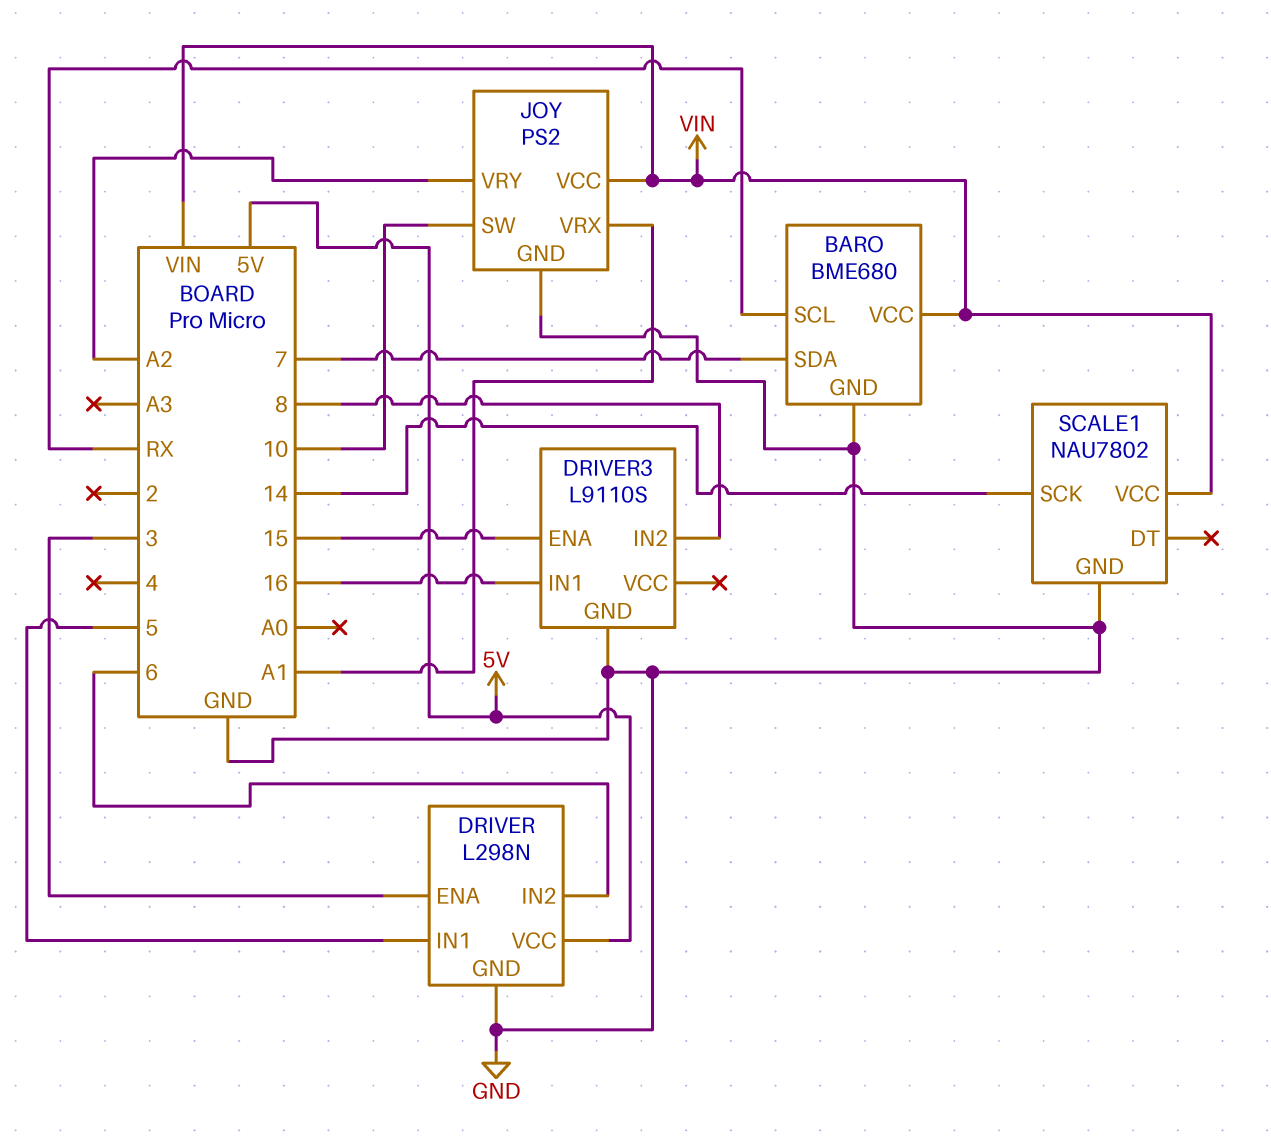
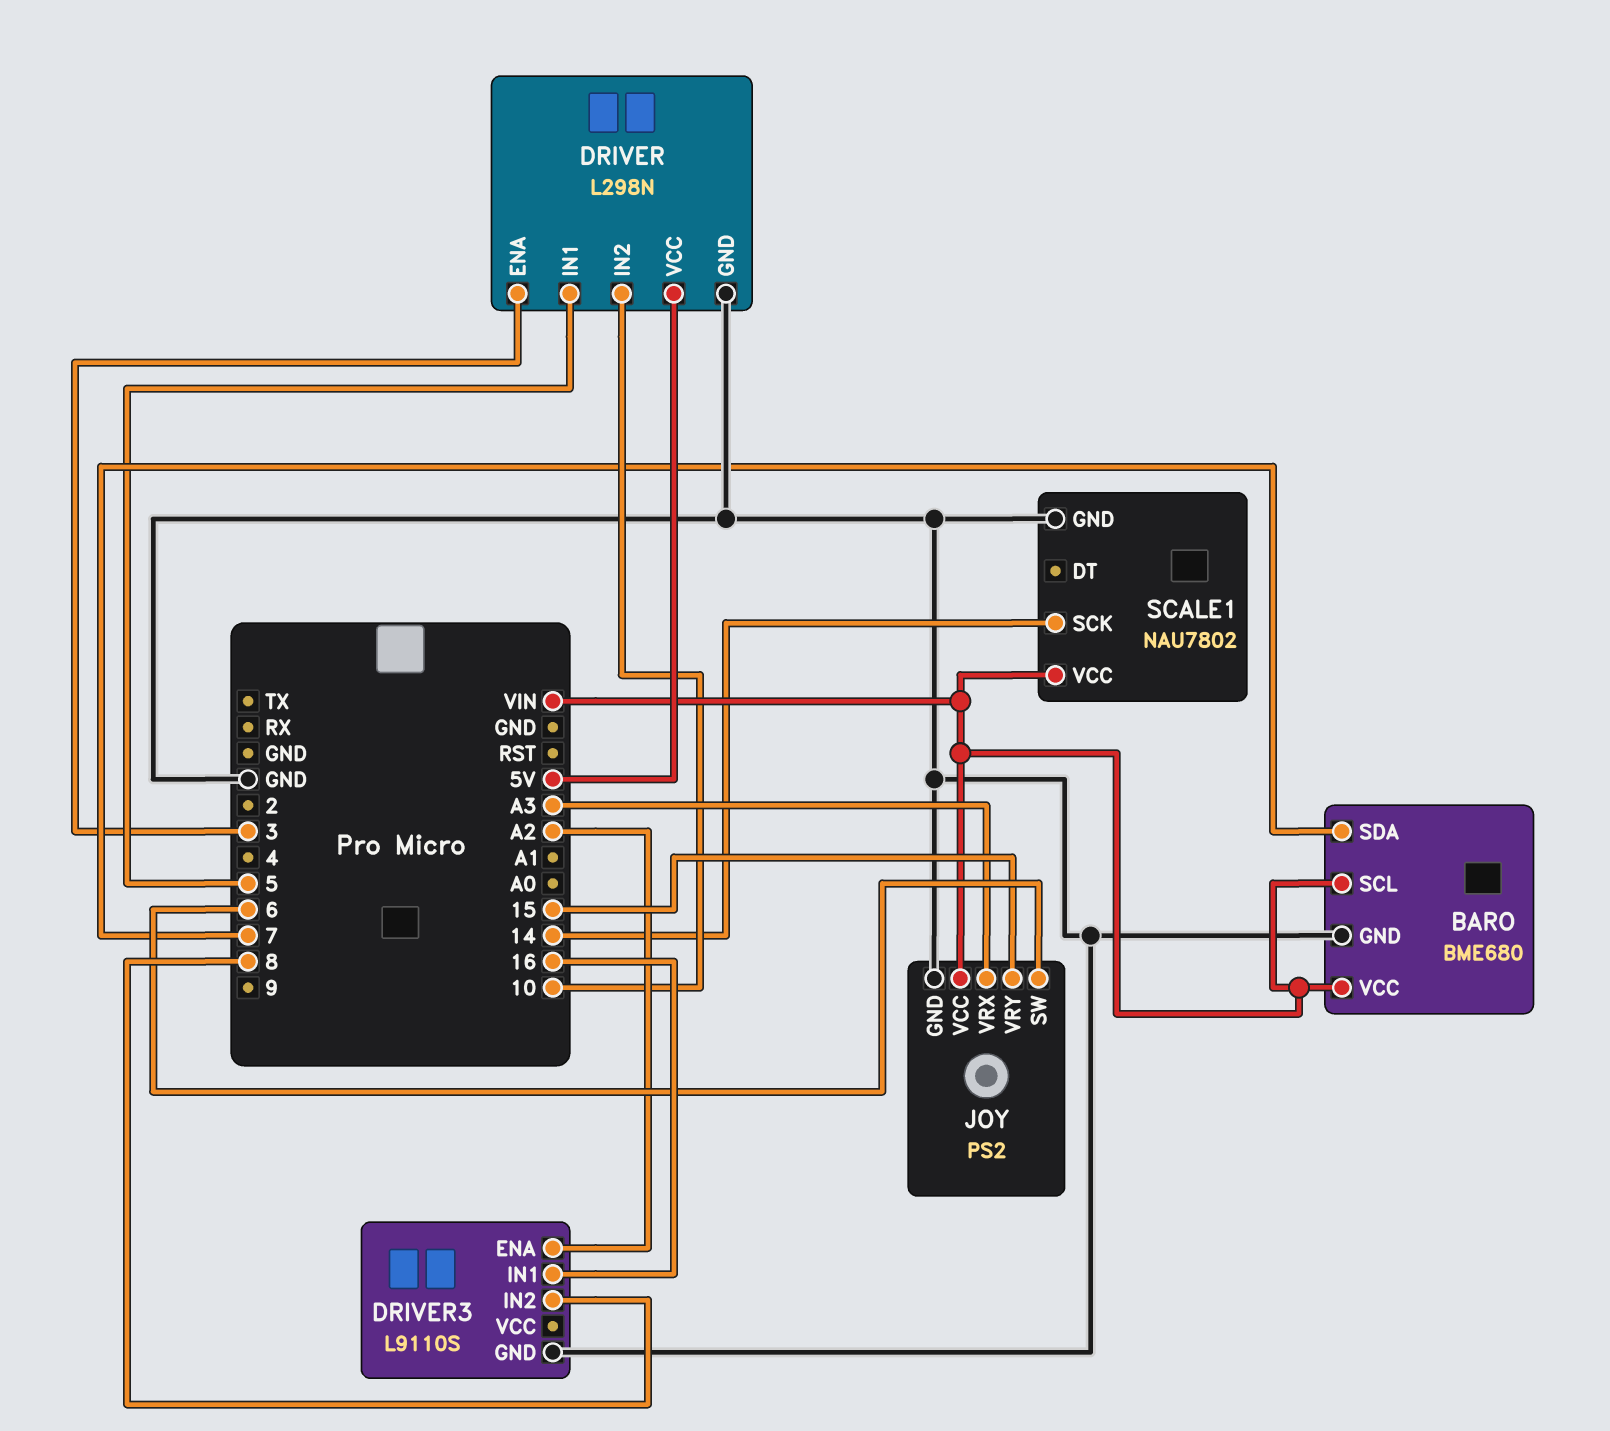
BARO pin SCL: RX -> VIN
DRIVER pin IN2: 6 -> 10
DRIVER3 pin ENA: 15 -> A2
JOY pin SW: 10 -> 6
JOY pin VRX: A1 -> A3
JOY pin VRY: A2 -> 15

